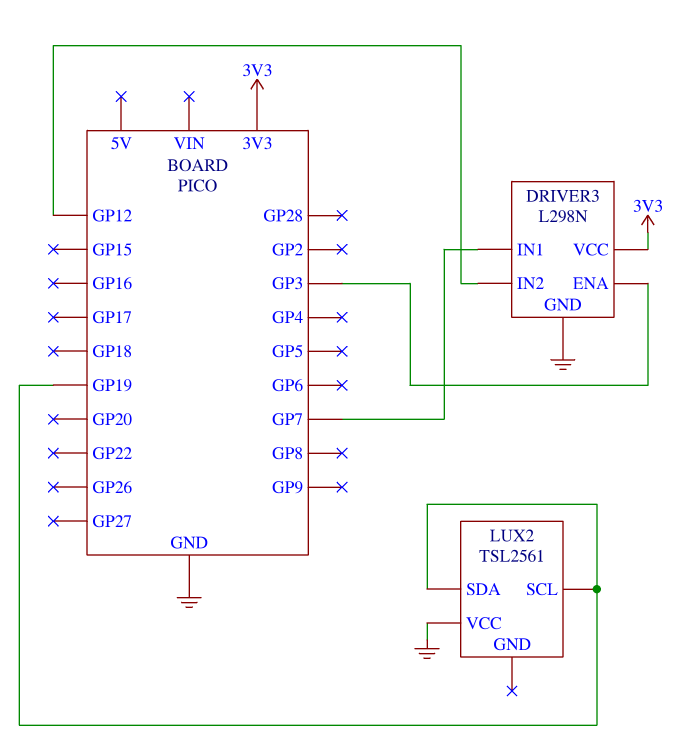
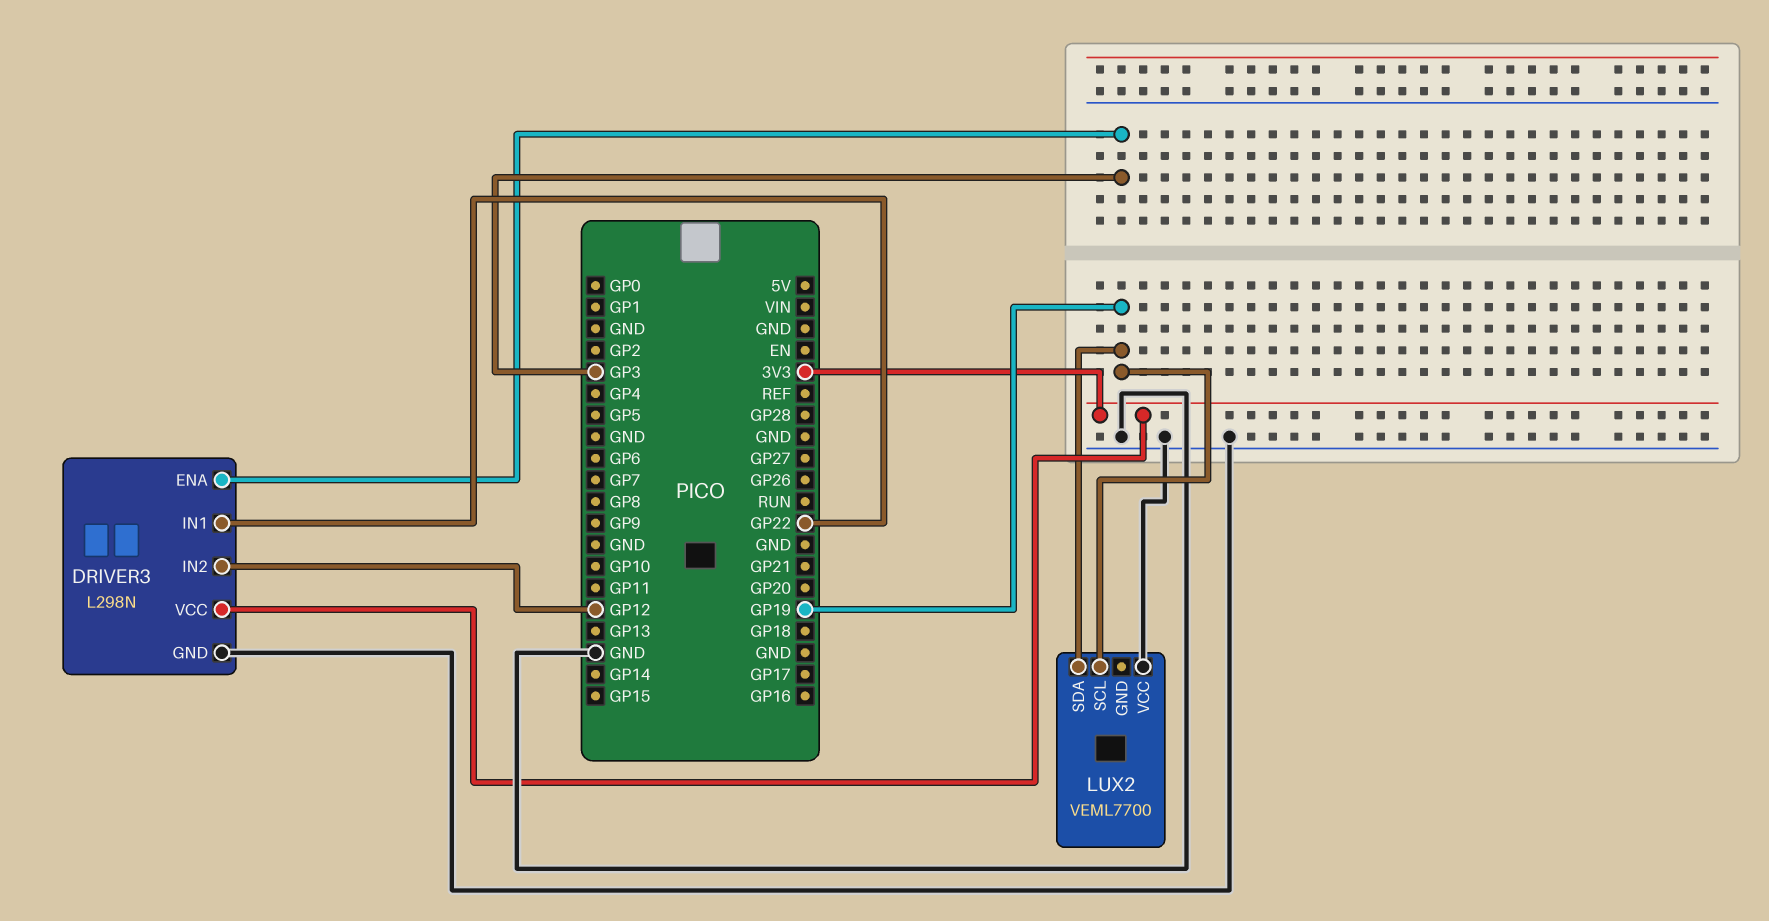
DRIVER3 pin IN1: GP7 -> GP22
LUX2: TSL2561 -> VEML7700

